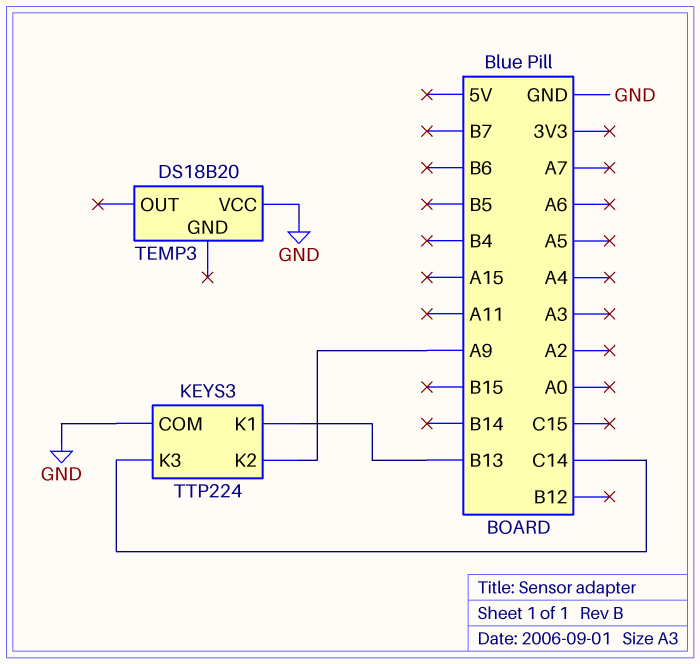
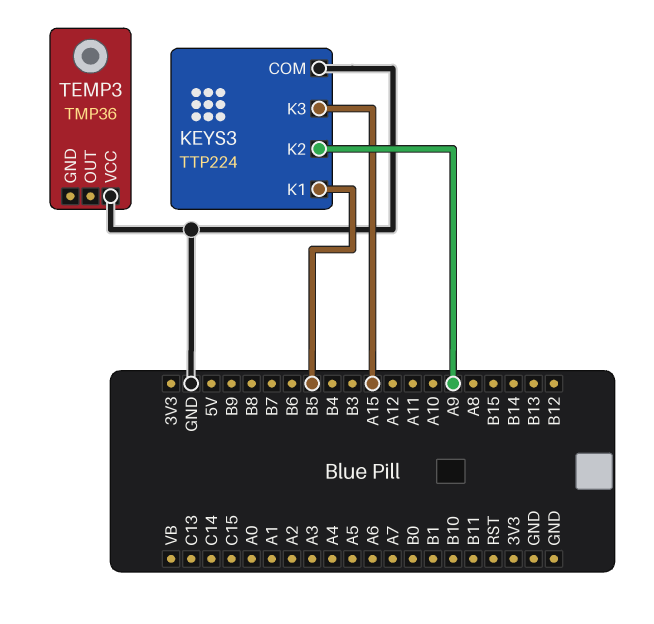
KEYS3 pin K1: B13 -> B5
KEYS3 pin K3: C14 -> A15
TEMP3: DS18B20 -> TMP36

